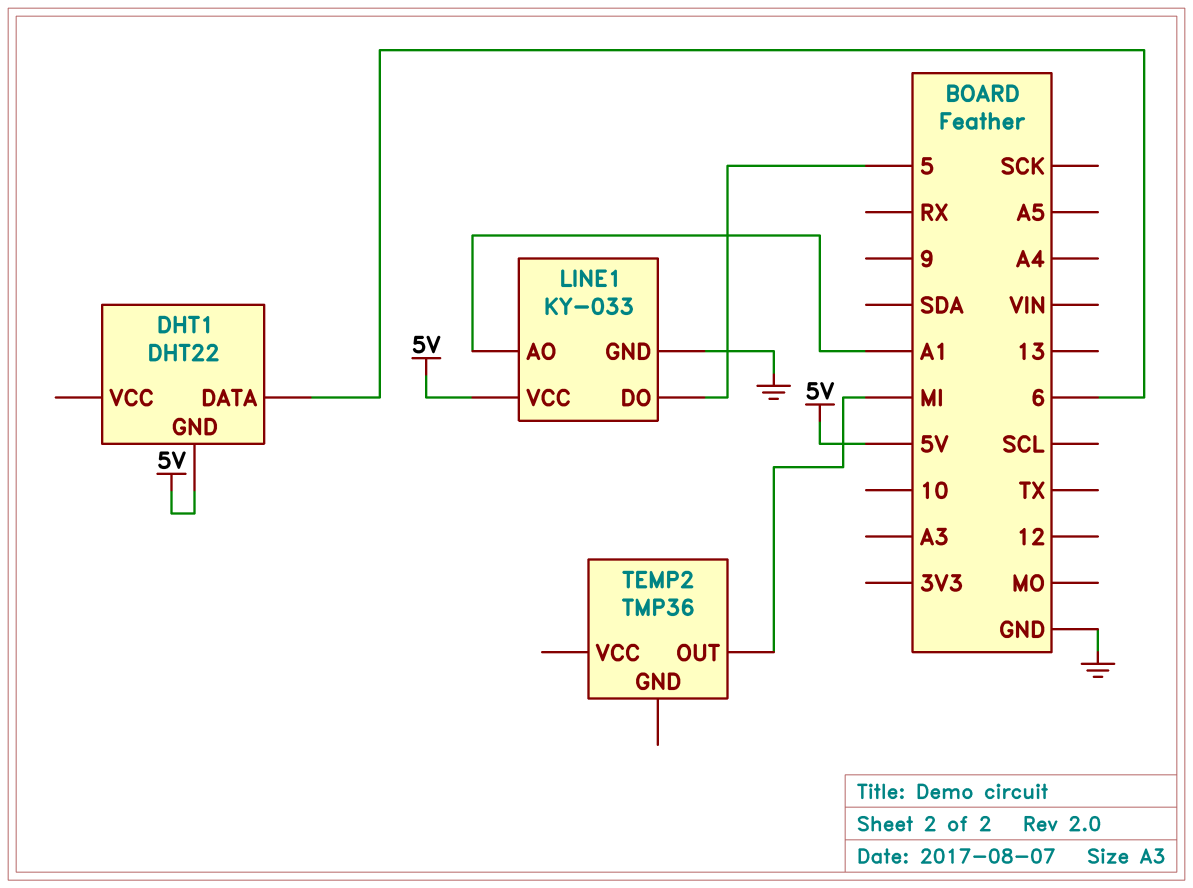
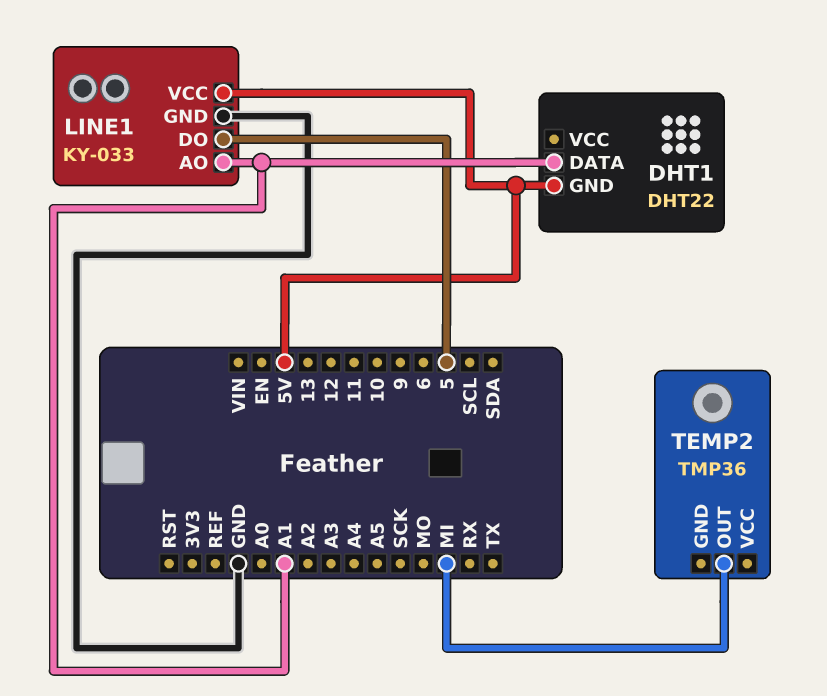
DHT1 pin DATA: 6 -> A1

